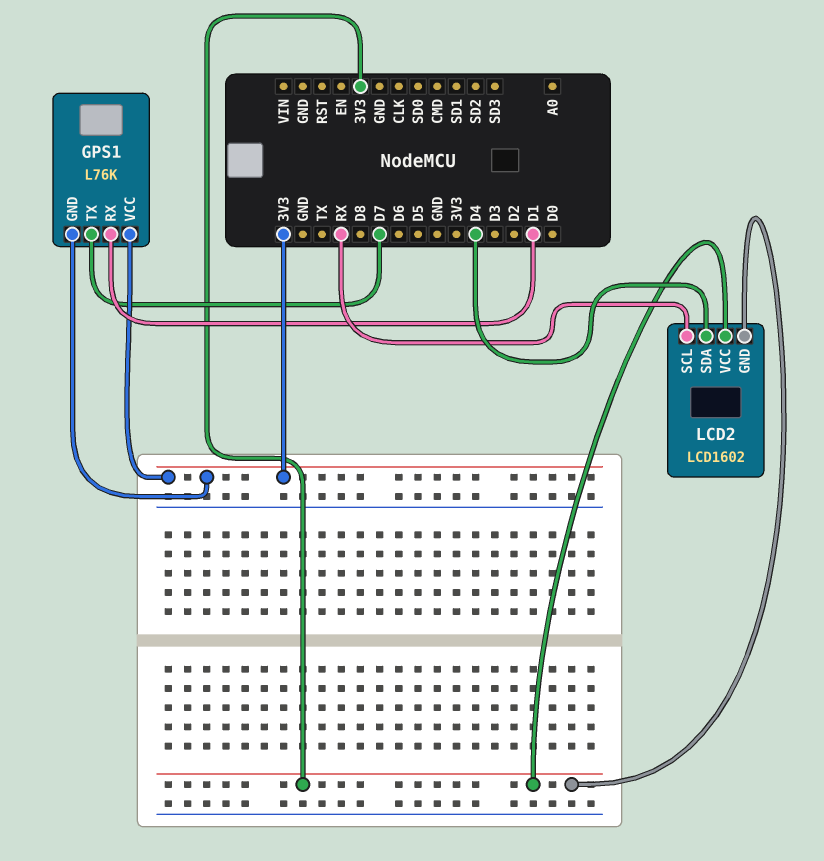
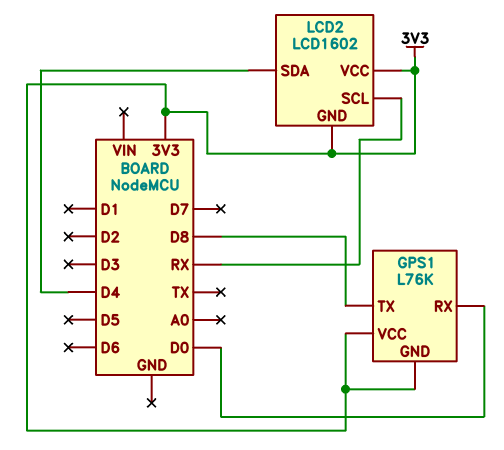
GPS1 pin RX: D1 -> D0
GPS1 pin TX: D7 -> D8

